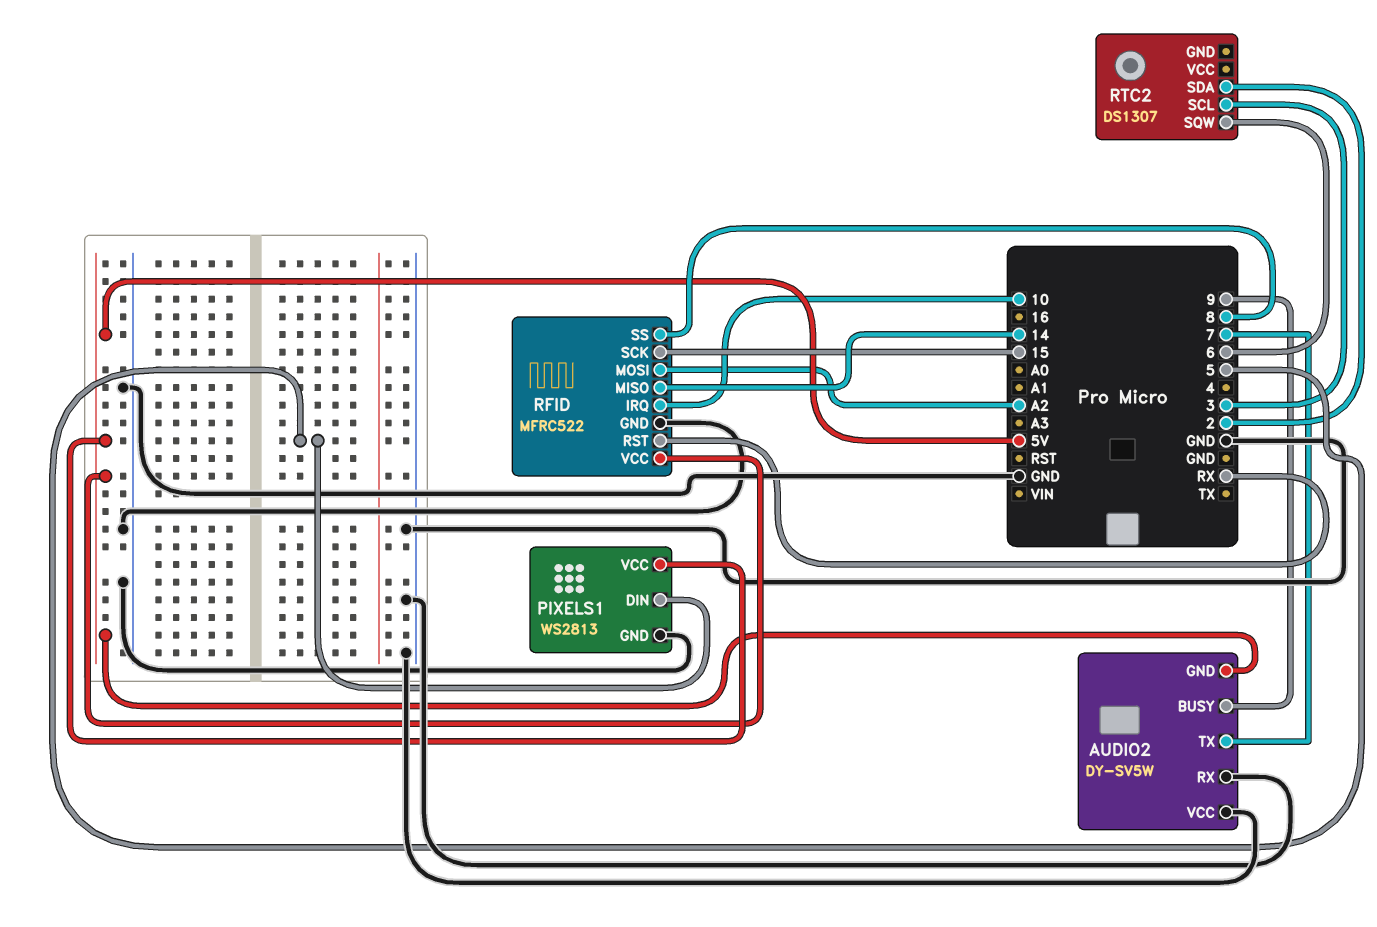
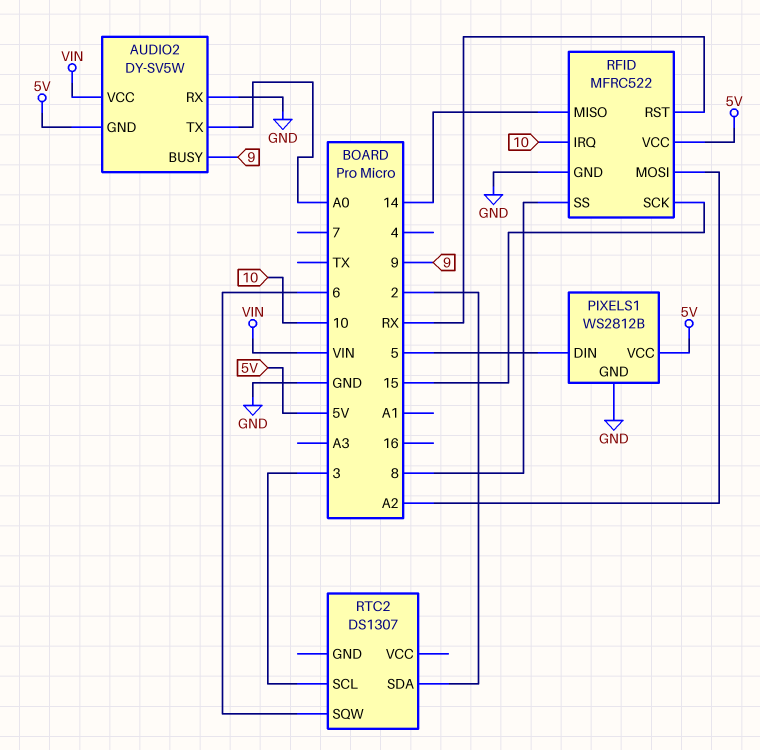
AUDIO2 pin TX: 7 -> A0
AUDIO2 pin VCC: GND -> VIN
PIXELS1: WS2813 -> WS2812B

